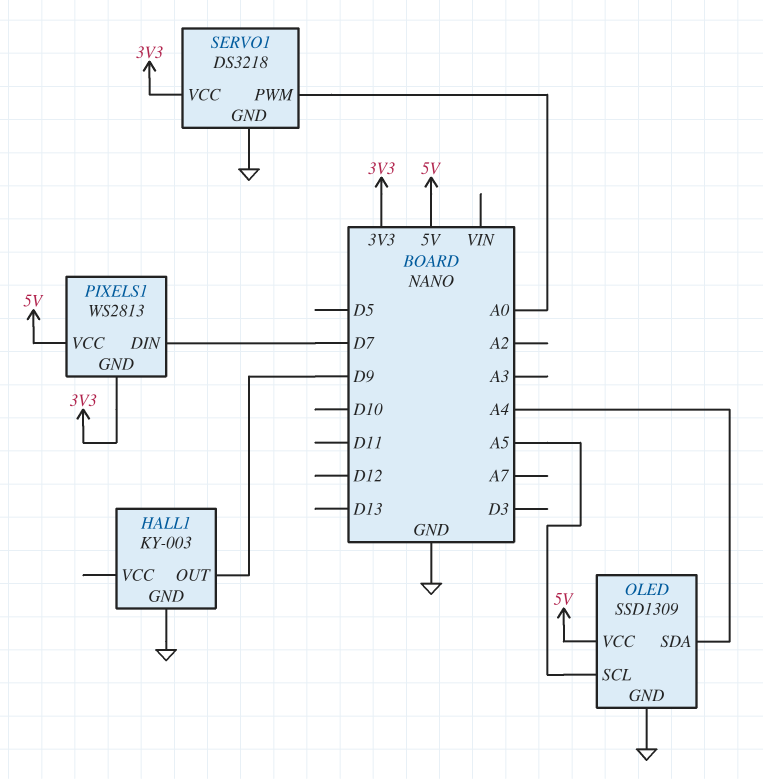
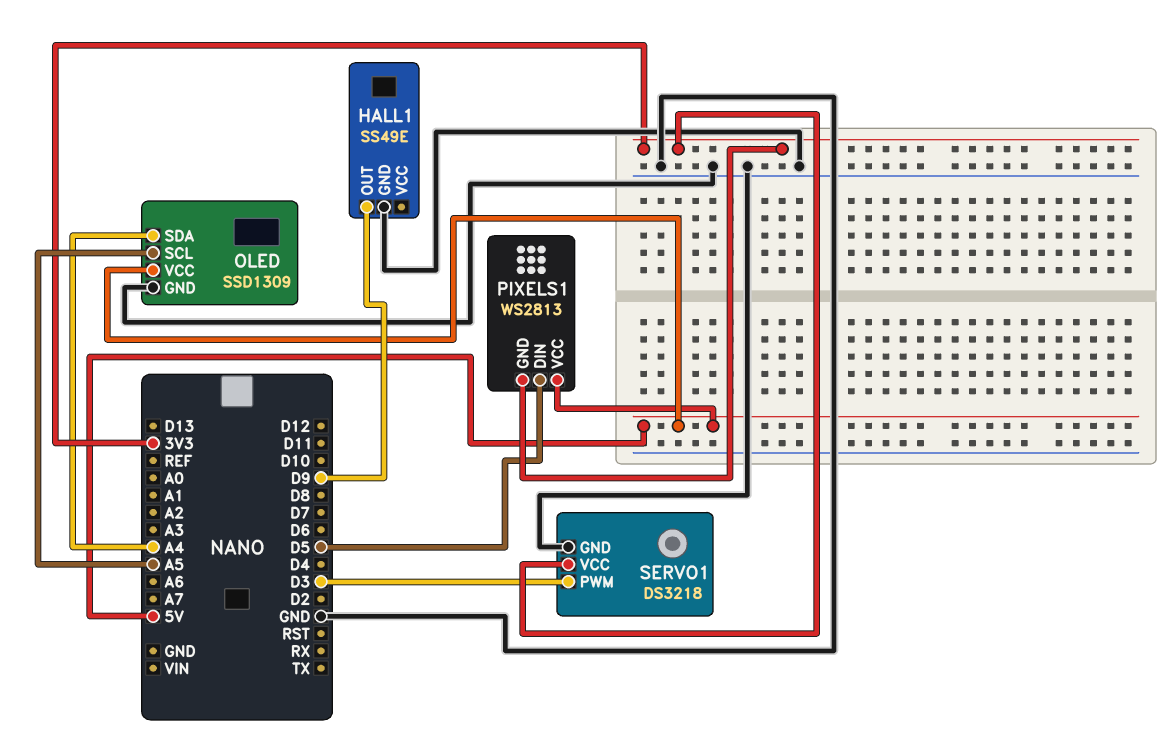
HALL1: KY-003 -> SS49E
PIXELS1 pin DIN: D7 -> D5
SERVO1 pin PWM: A0 -> D3

